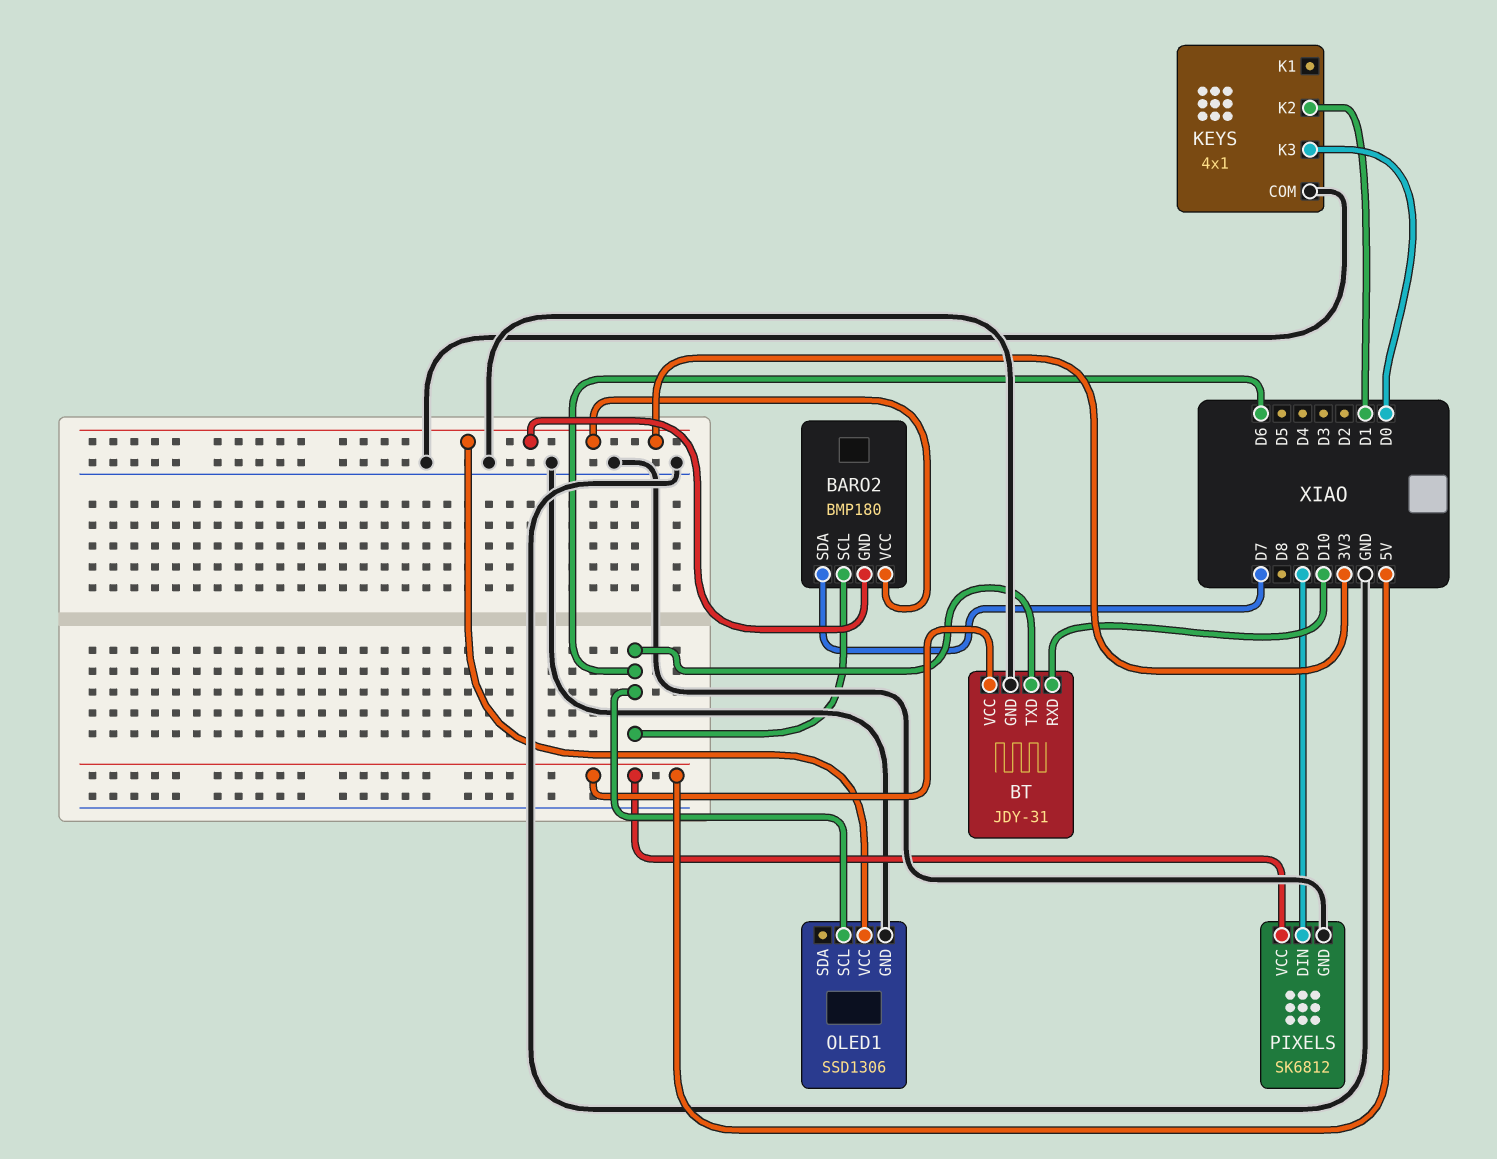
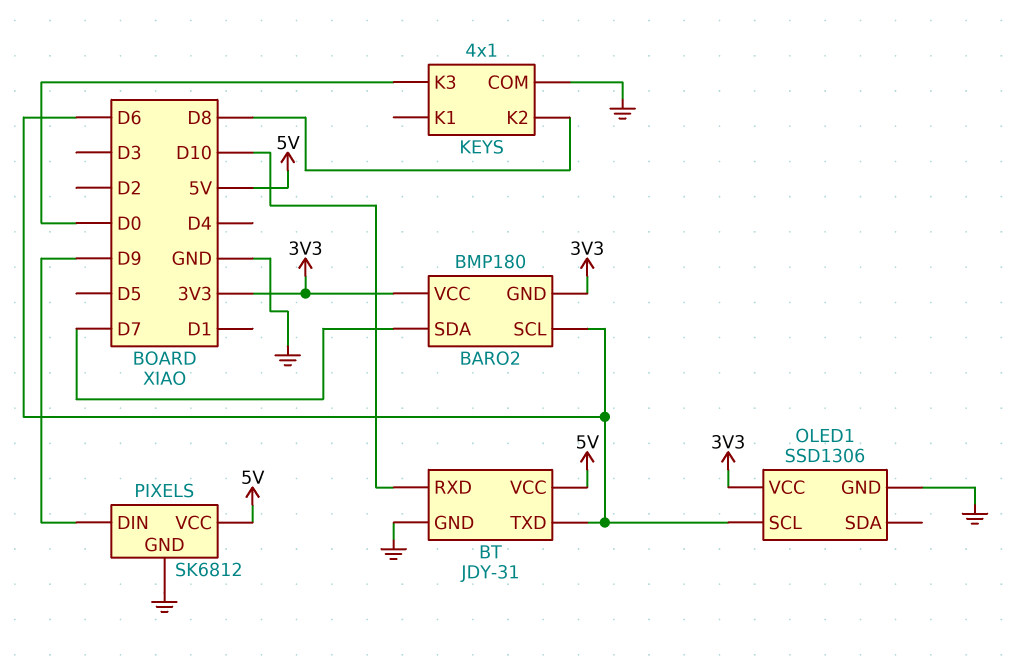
KEYS pin K2: D1 -> D8

